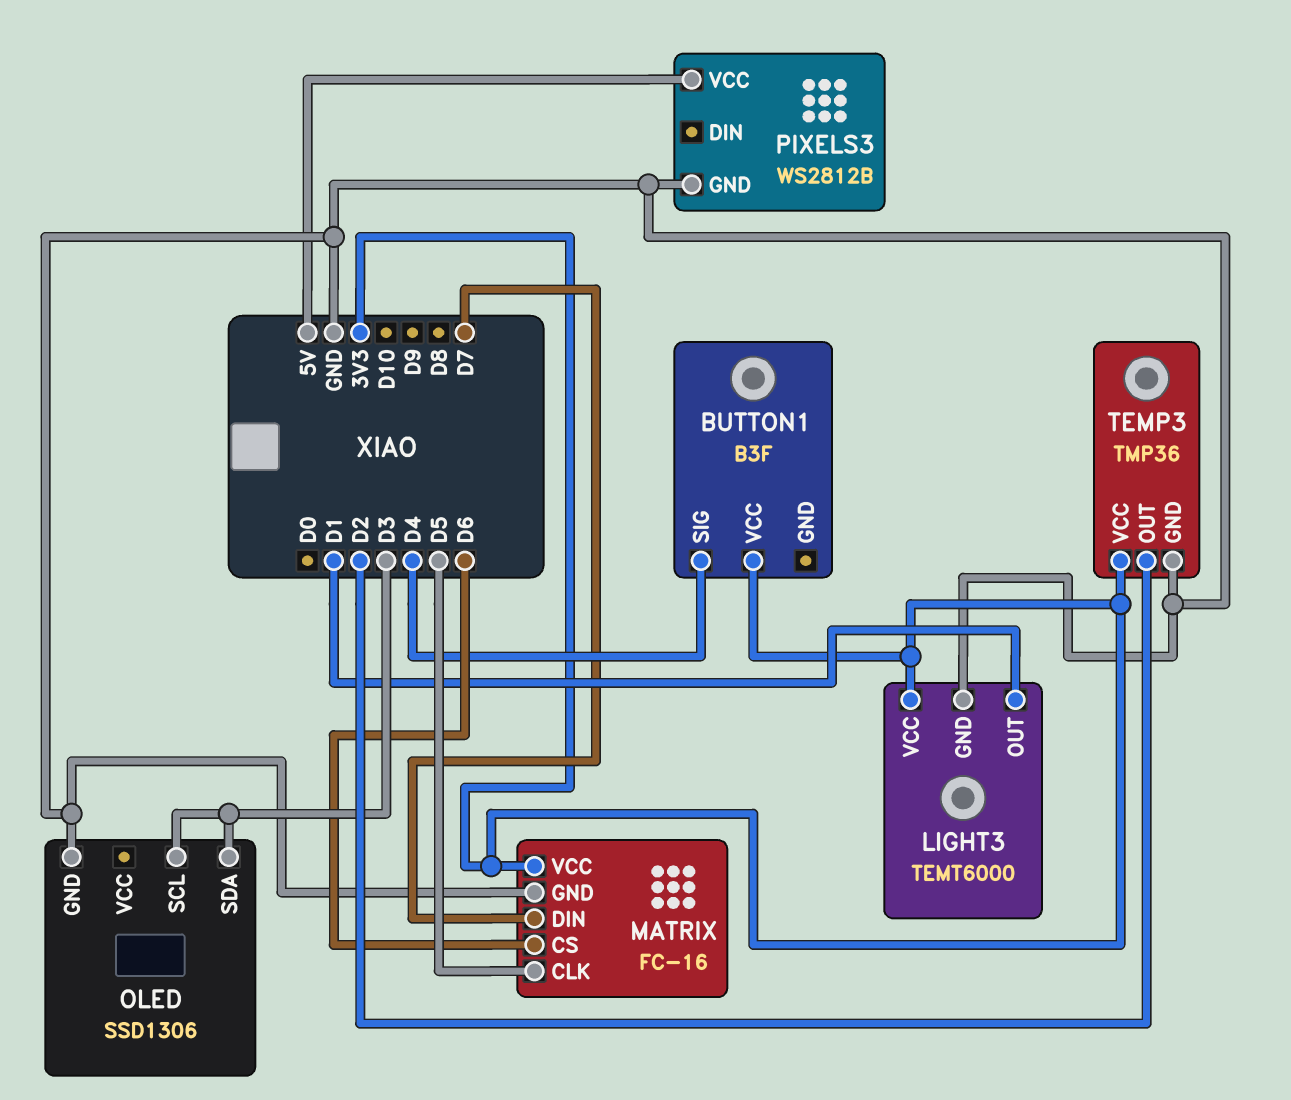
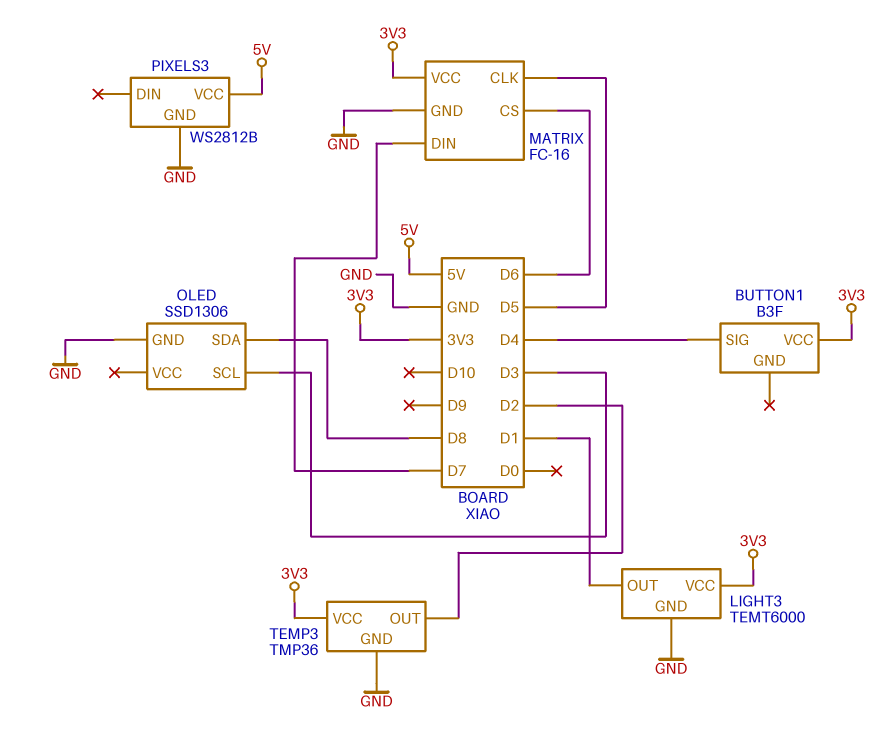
OLED pin SDA: D3 -> D8

